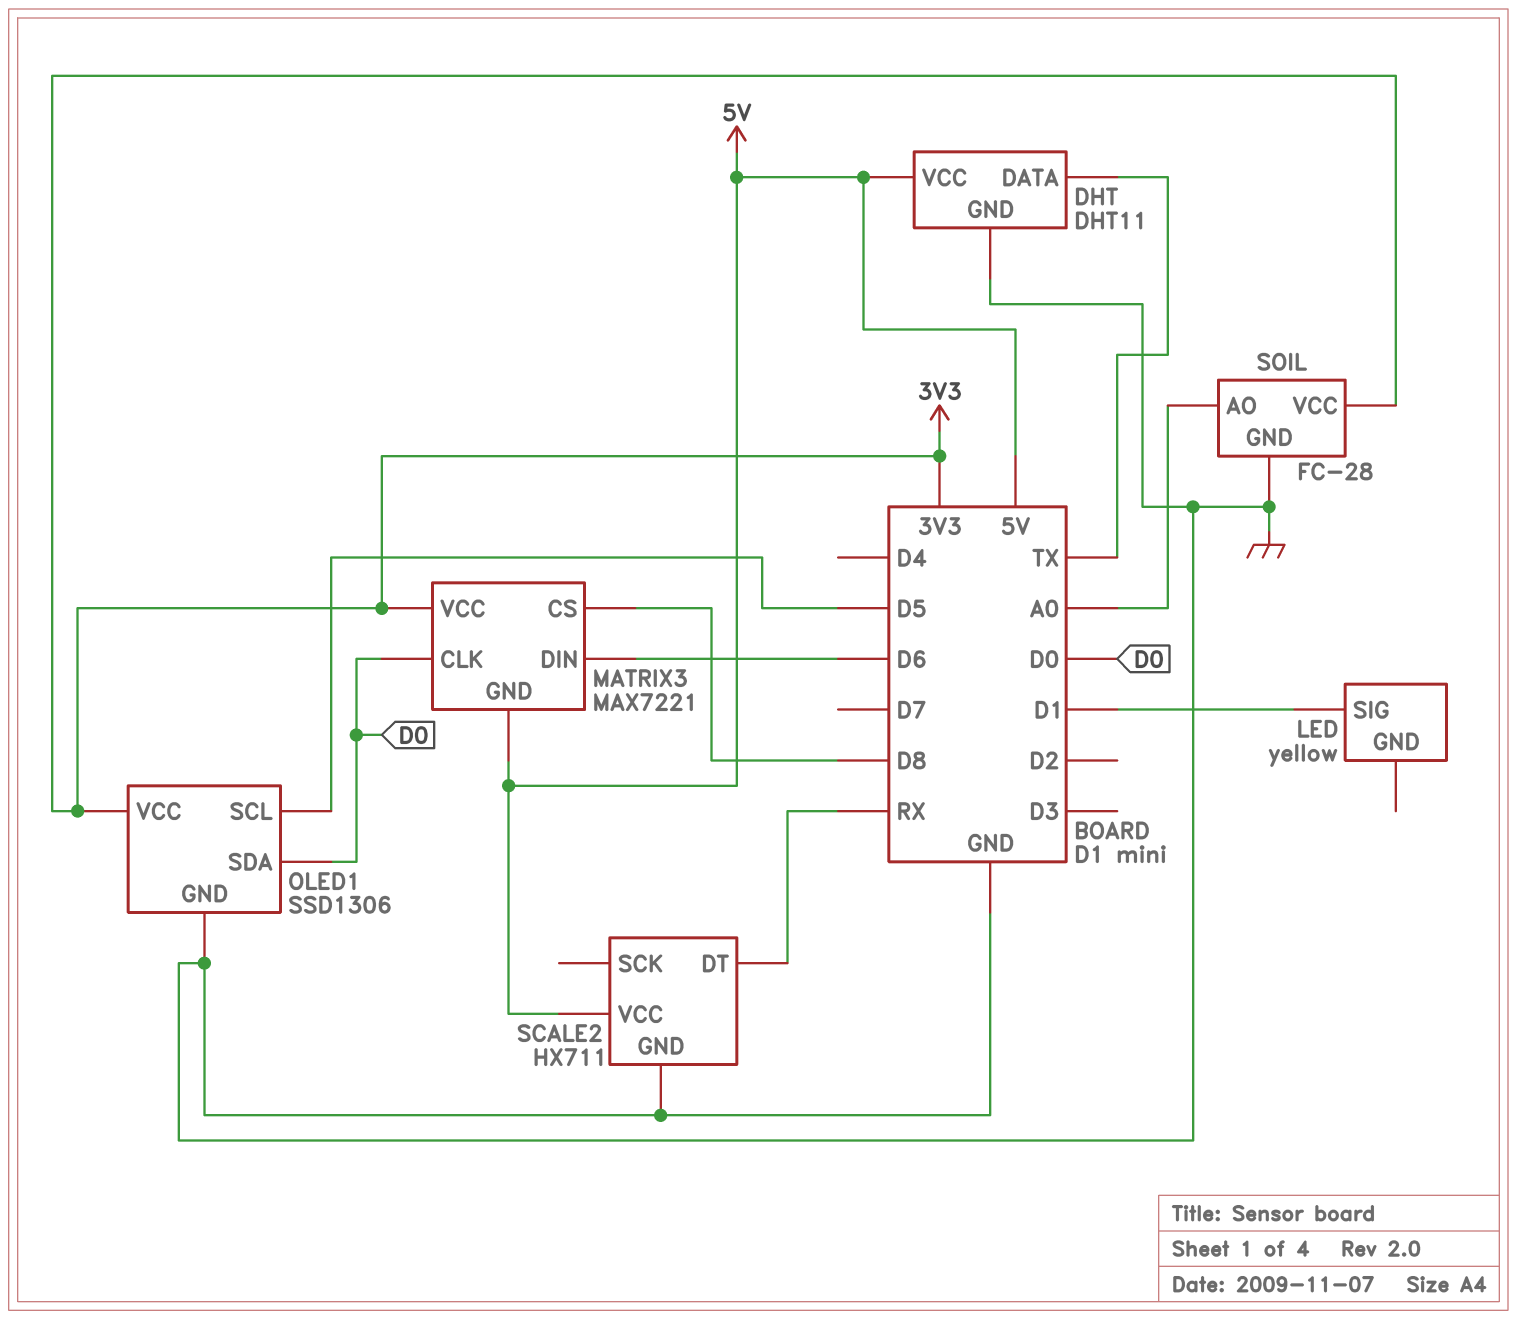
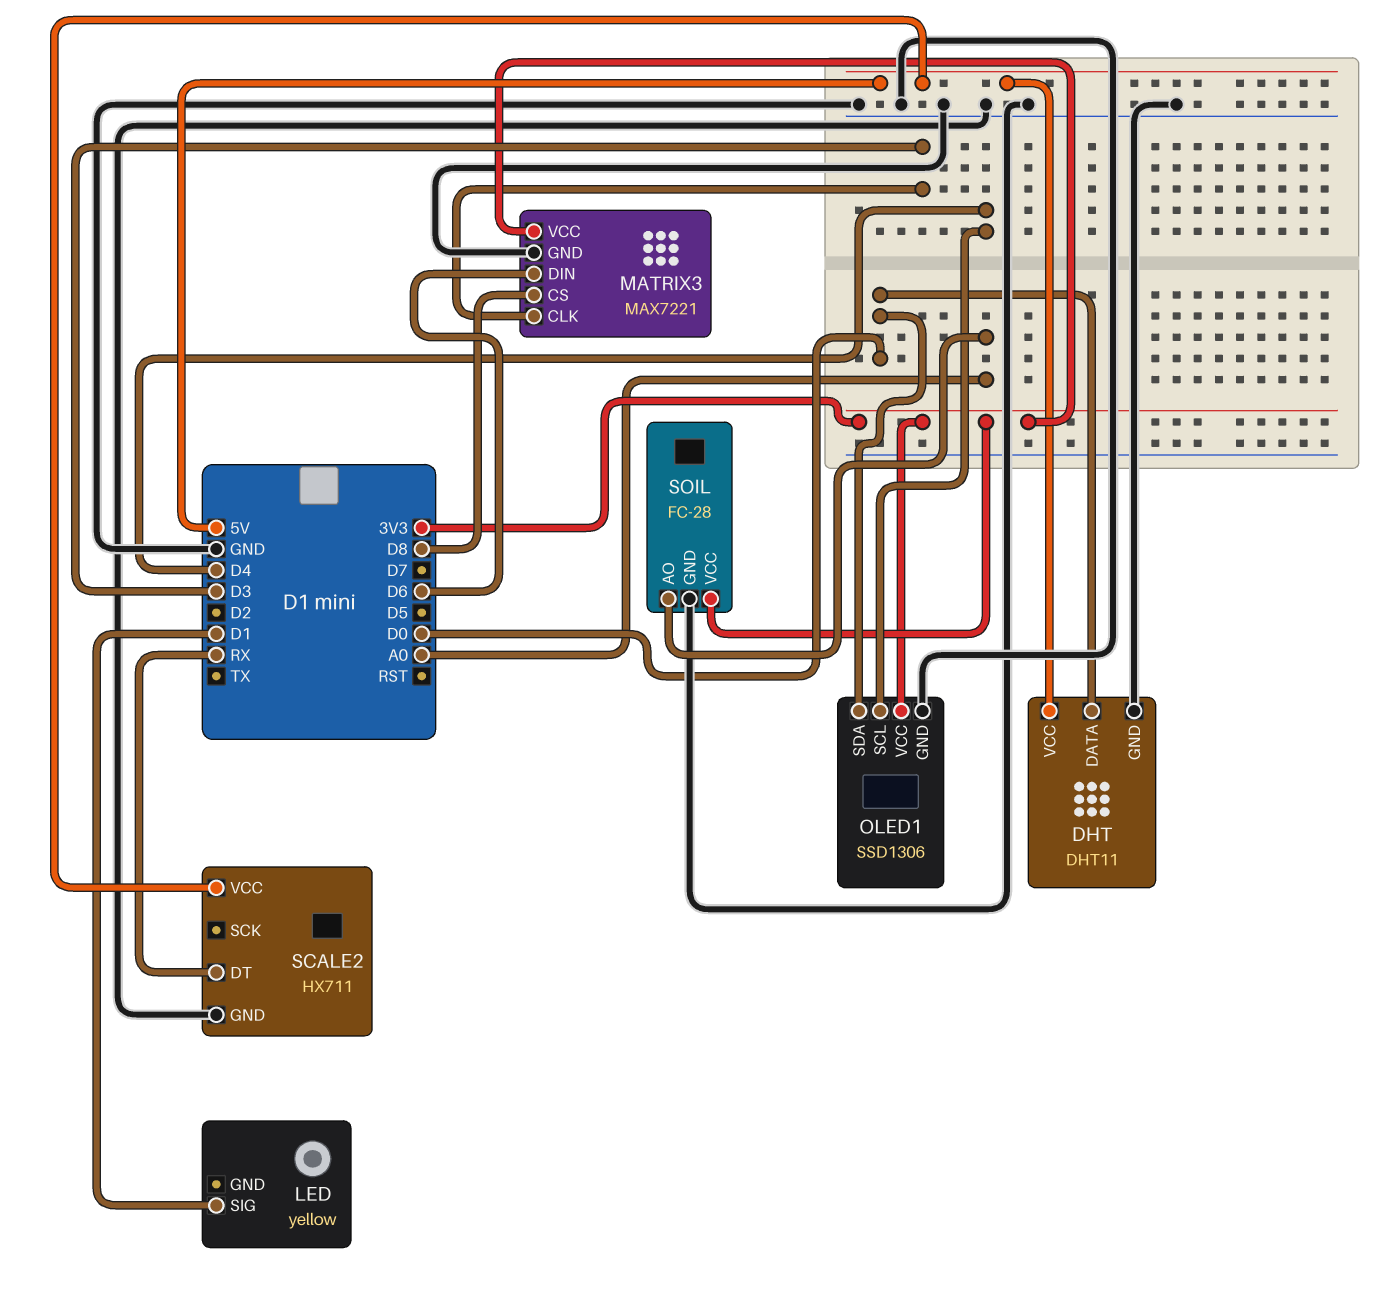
DHT pin DATA: TX -> D0
MATRIX3 pin CLK: D0 -> D3
MATRIX3 pin GND: 5V -> GND
OLED1 pin SCL: D5 -> D4

